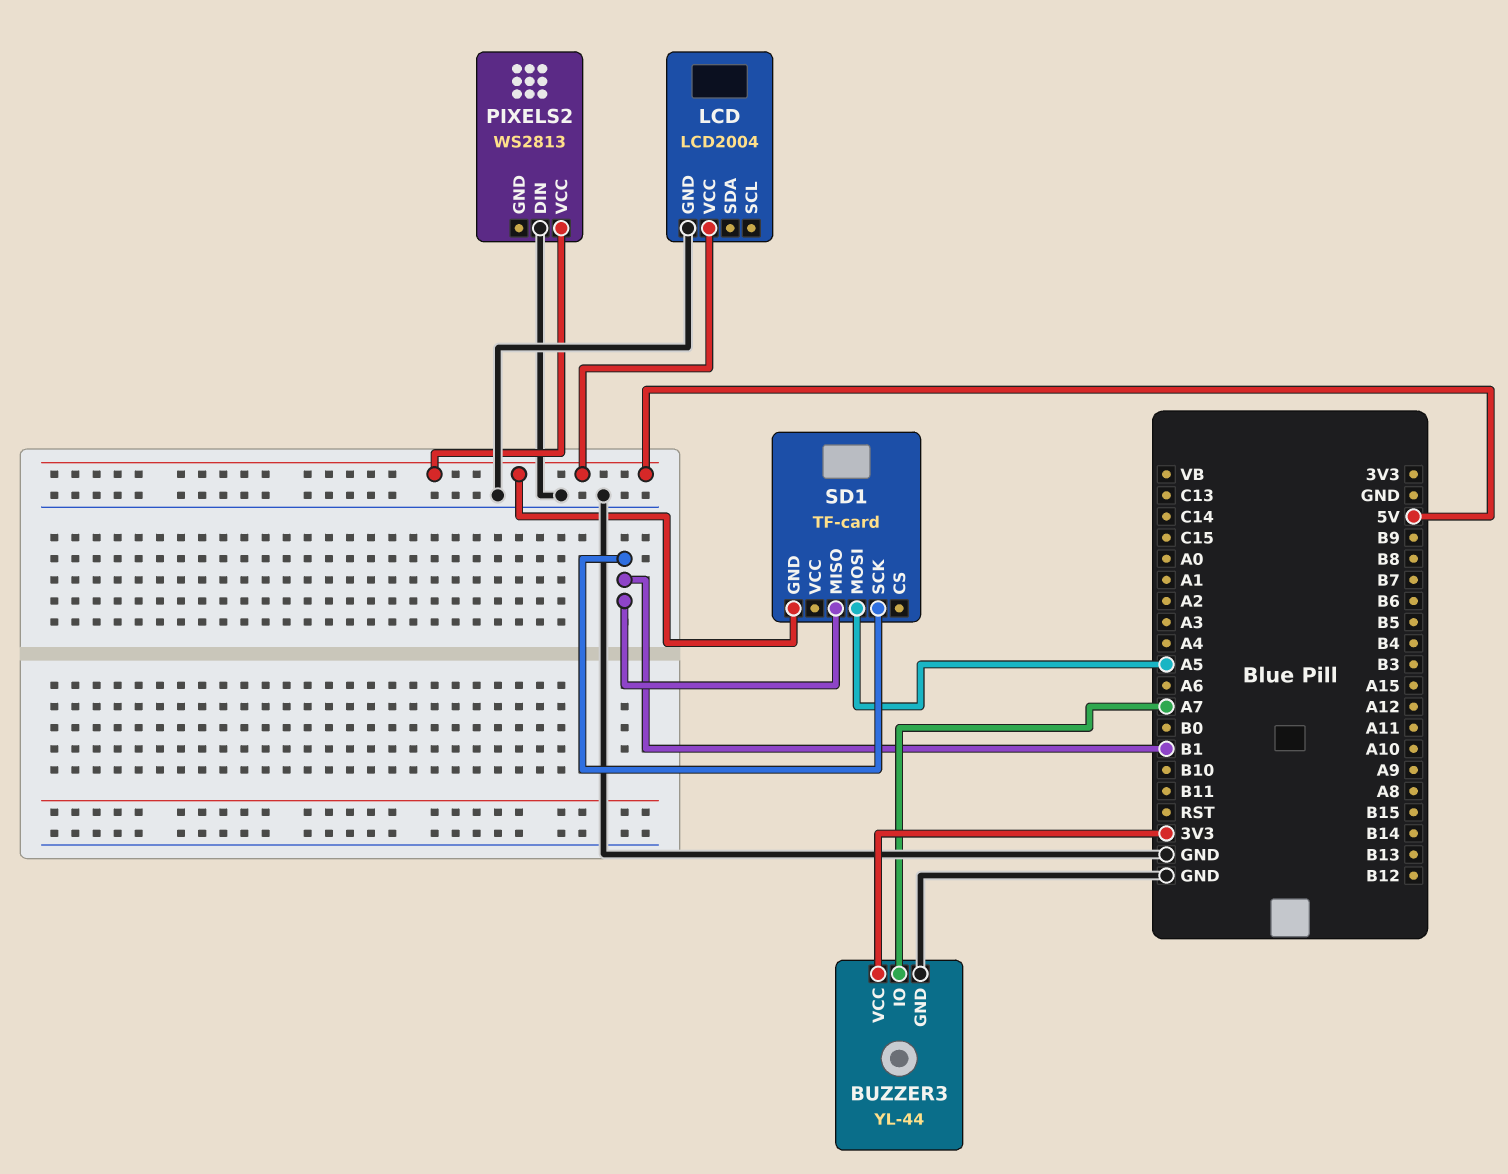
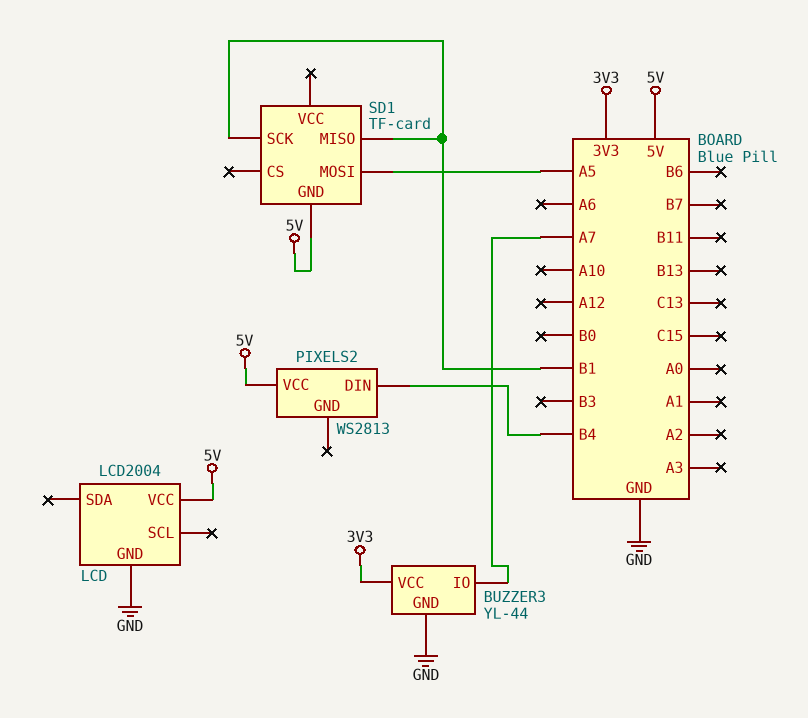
PIXELS2 pin DIN: GND -> B4

